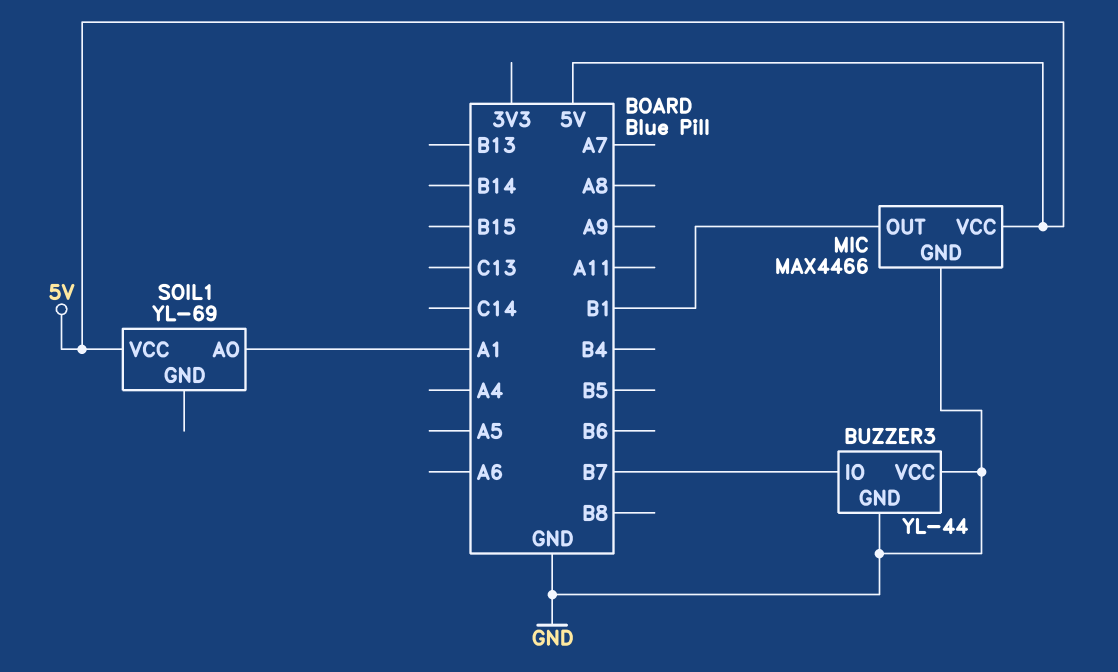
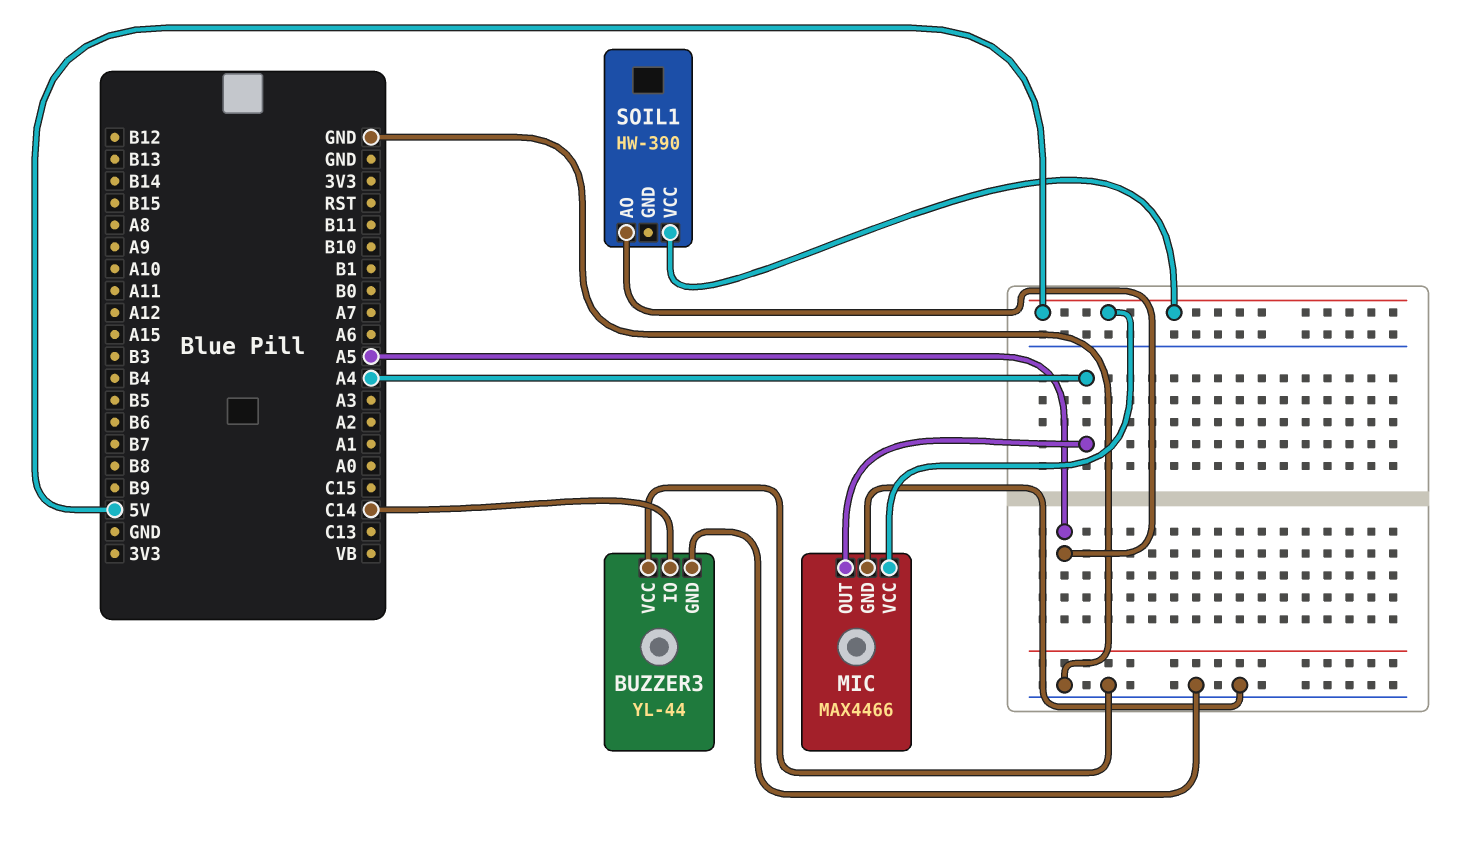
BUZZER3 pin IO: B7 -> C14
MIC pin OUT: B1 -> A4
SOIL1: YL-69 -> HW-390
SOIL1 pin AO: A1 -> A5

